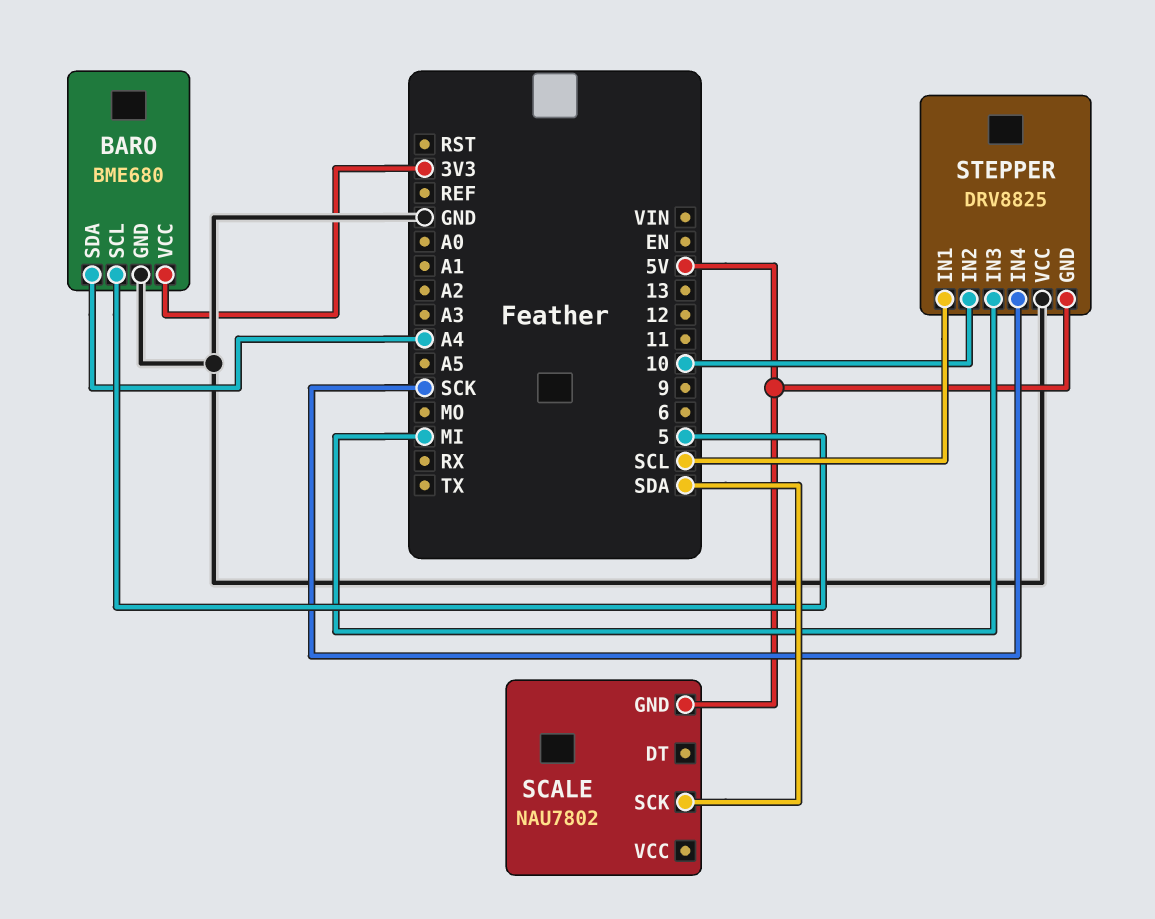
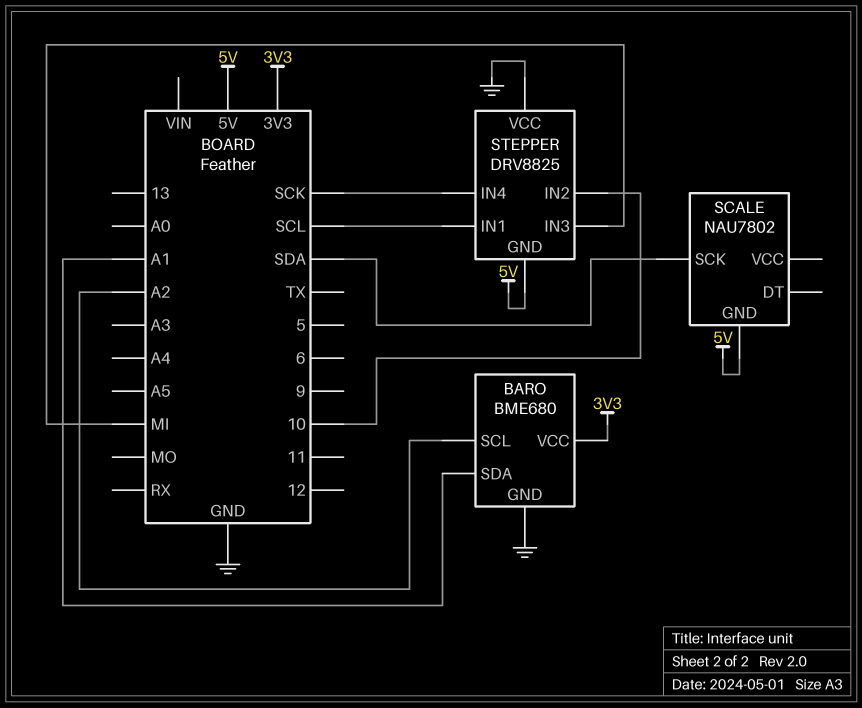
BARO pin SCL: 5 -> A2
BARO pin SDA: A4 -> A1

